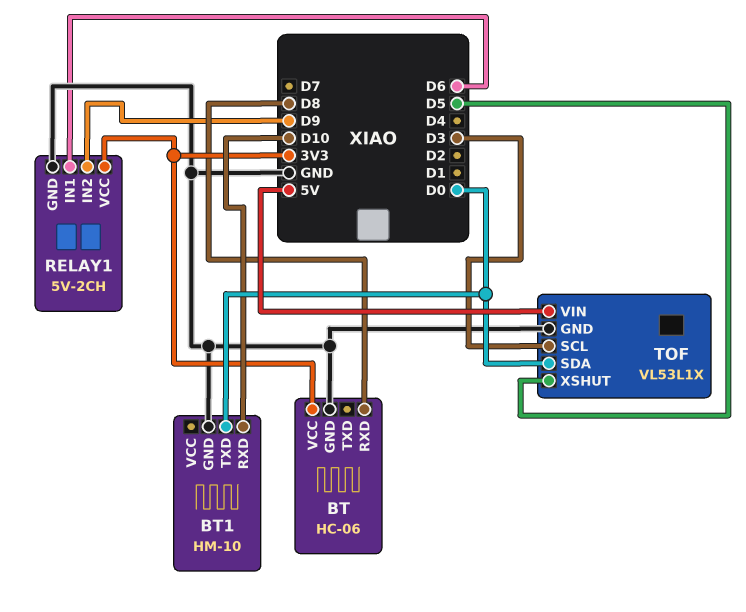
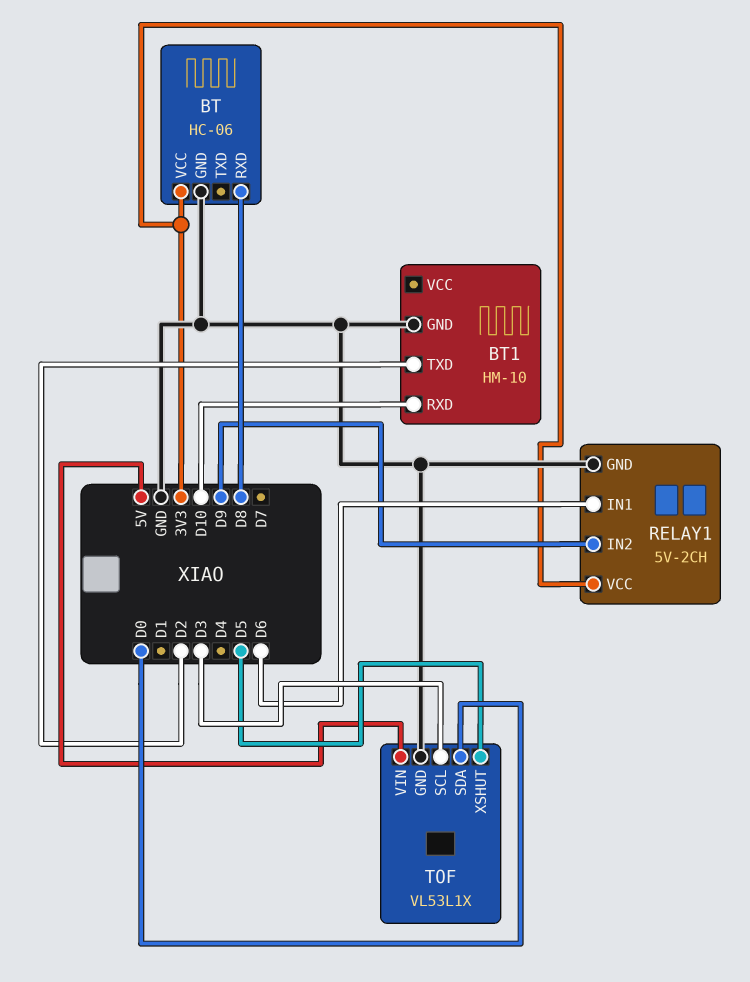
BT1 pin TXD: D0 -> D2

